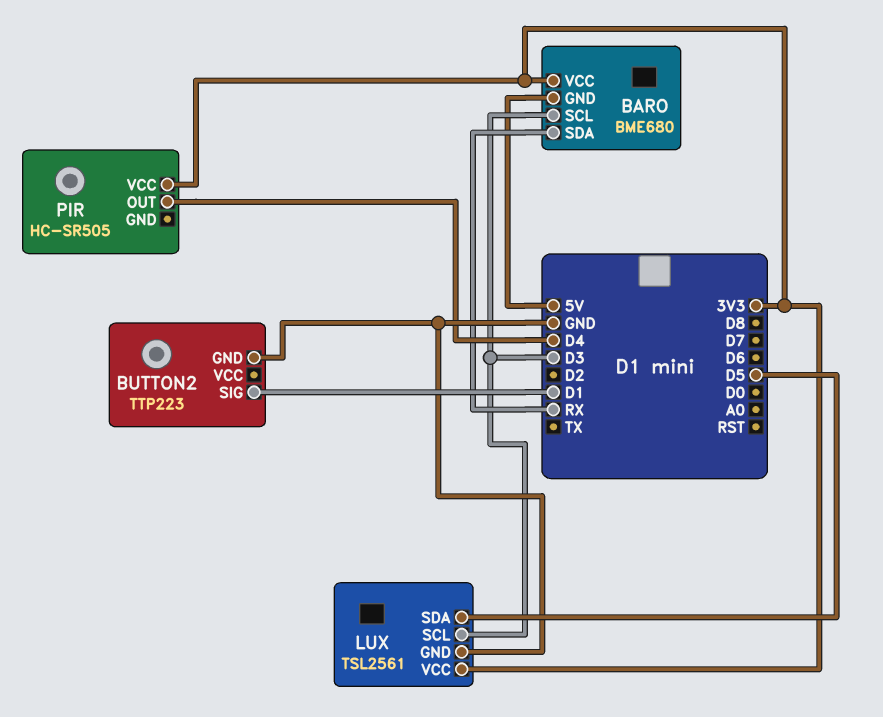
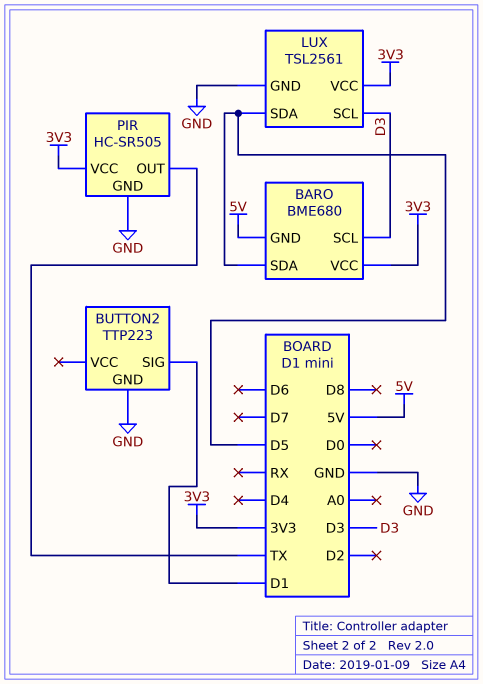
BARO pin SDA: RX -> D5
PIR pin GND: none -> GND
PIR pin OUT: D4 -> TX

